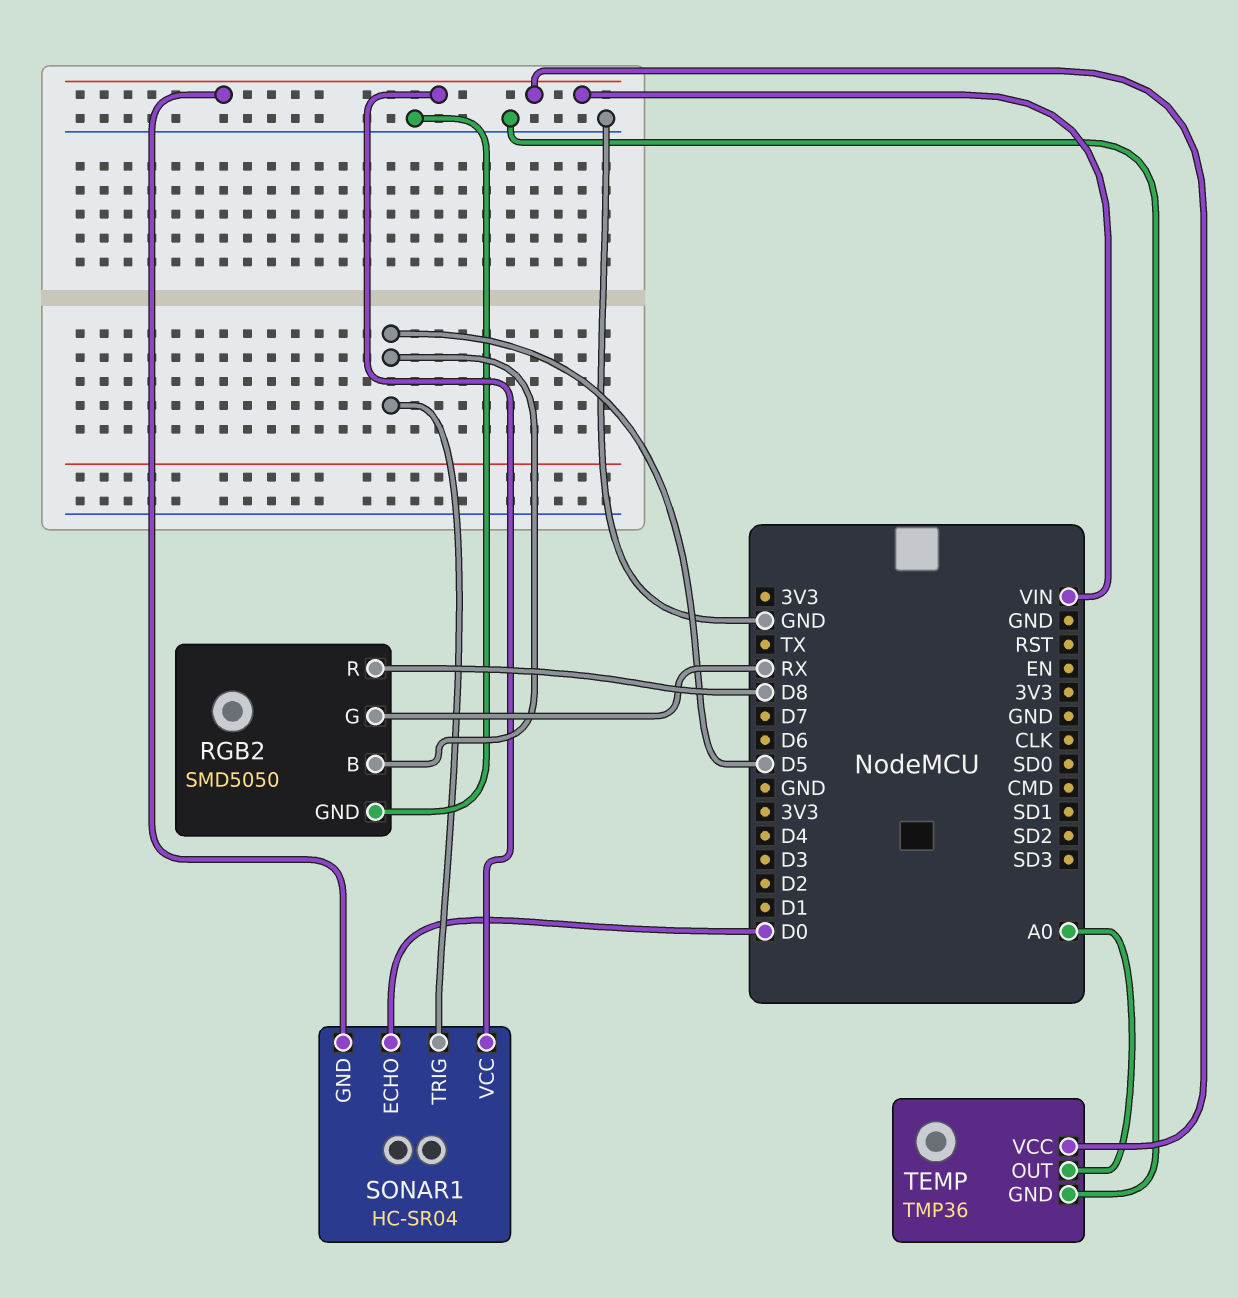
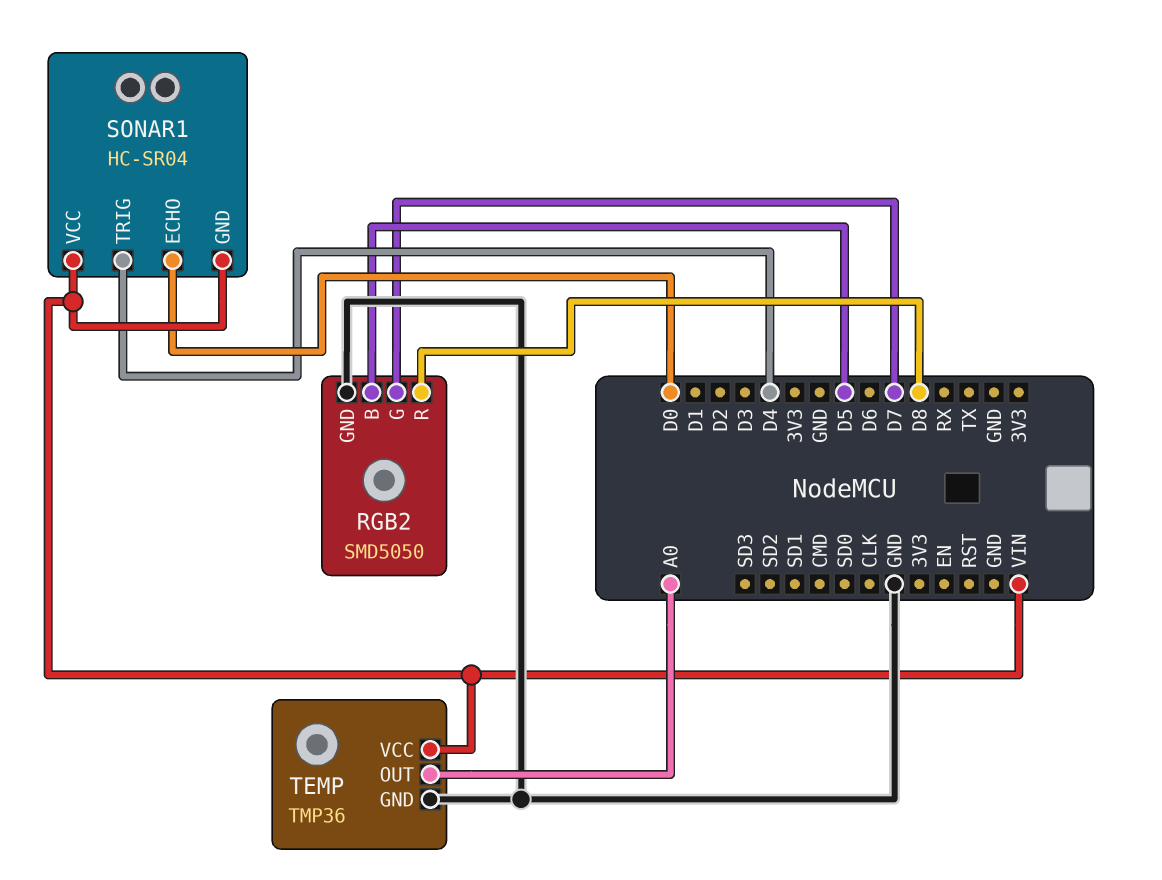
RGB2 pin G: RX -> D7
SONAR1 pin TRIG: D5 -> D4

